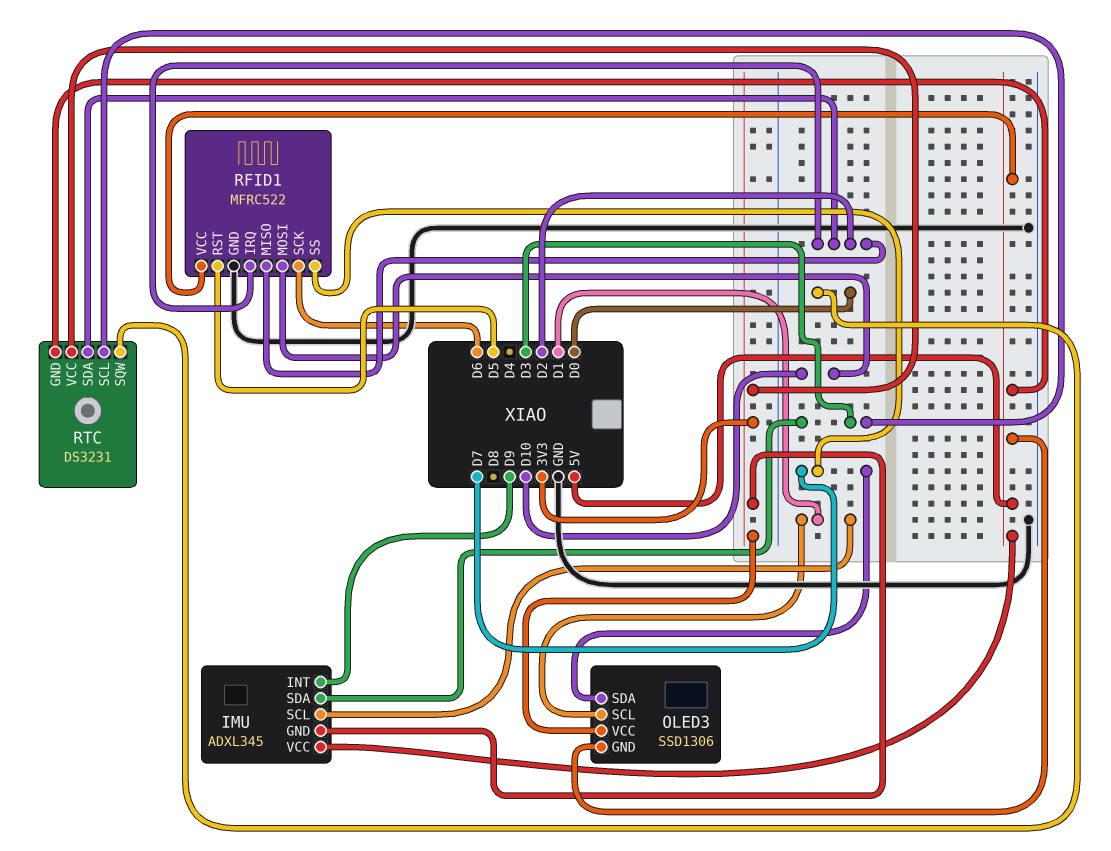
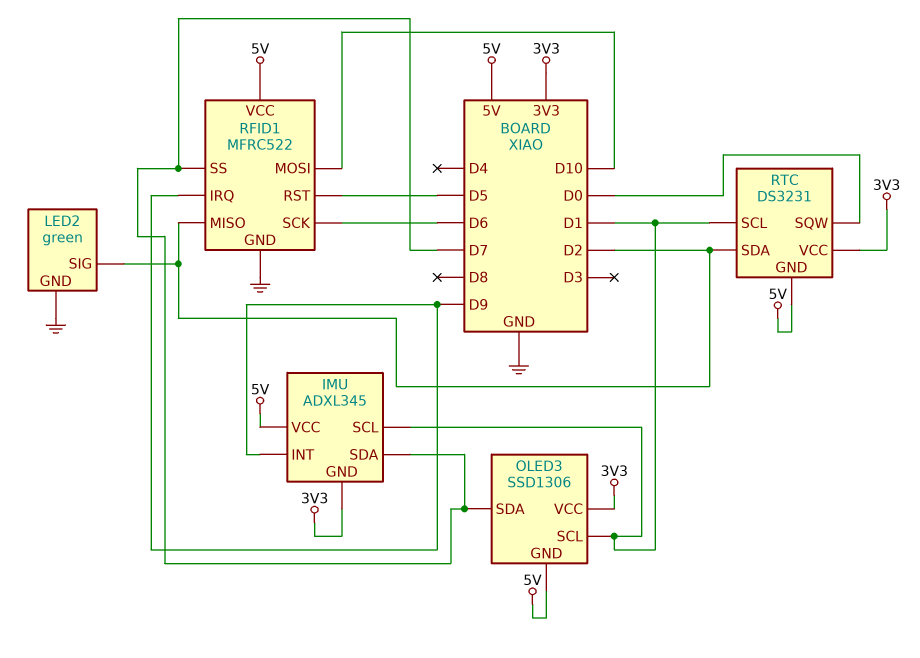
IMU pin SDA: D3 -> D7
LED2: none -> green
LED2 pin GND: none -> GND
LED2 pin SIG: none -> D2
RFID1 pin IRQ: D2 -> D9
RTC pin SCL: D3 -> D1

